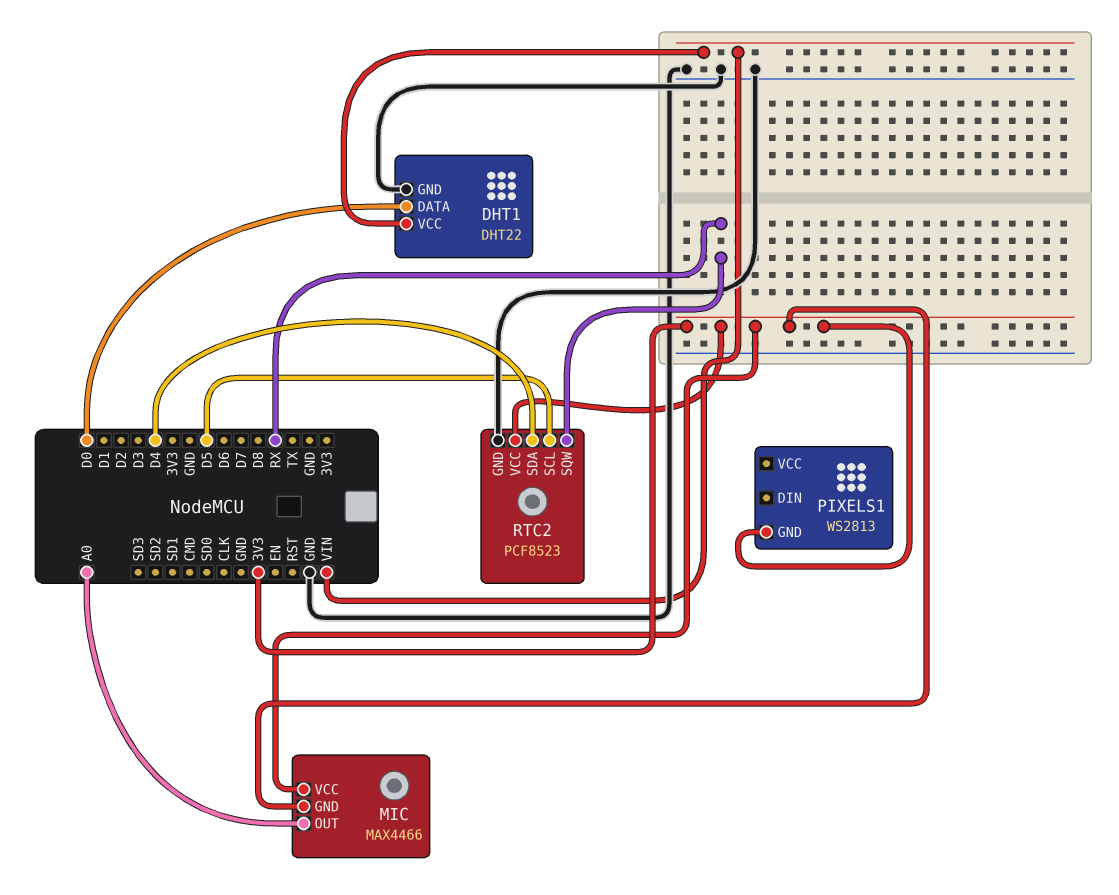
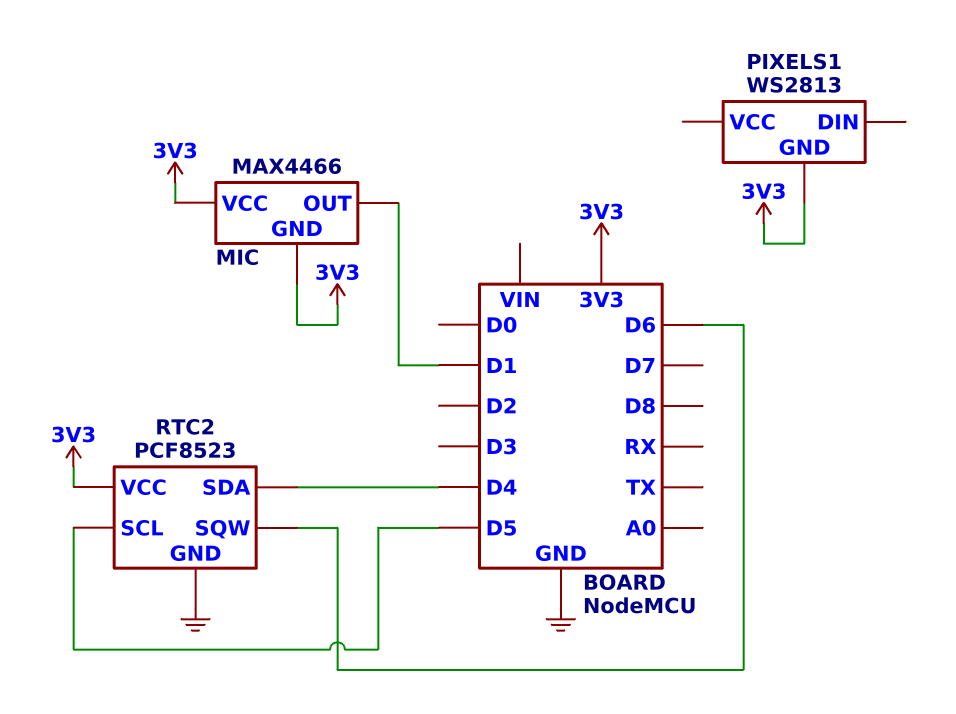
DHT1: DHT22 -> none
DHT1 pin DATA: D0 -> none
DHT1 pin GND: GND -> none
DHT1 pin VCC: VIN -> none
MIC pin OUT: A0 -> D1
RTC2 pin SQW: RX -> D6

